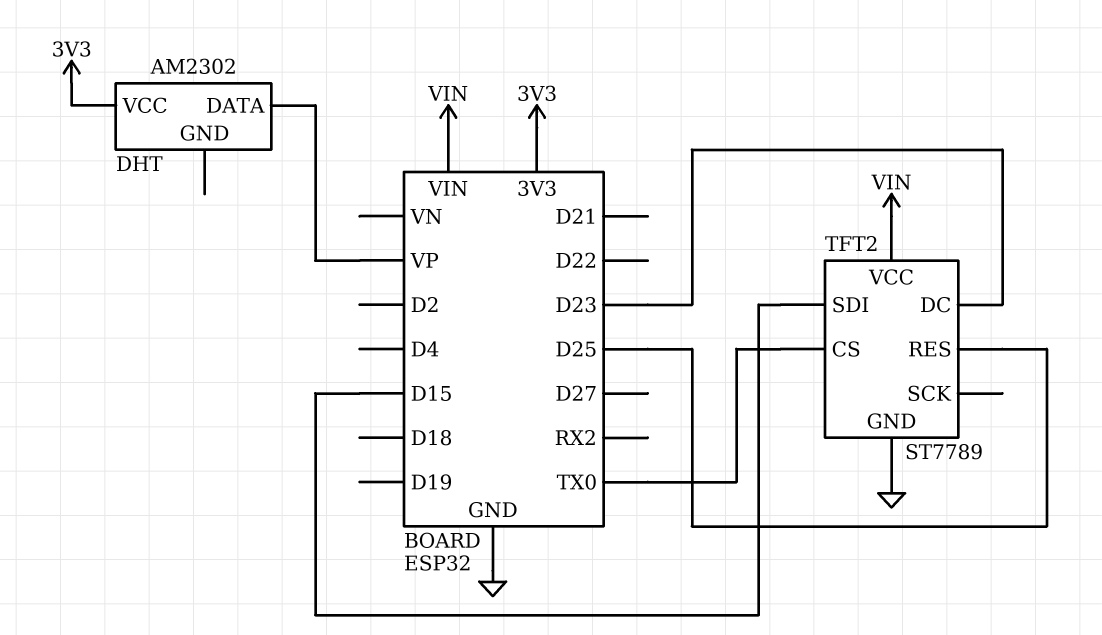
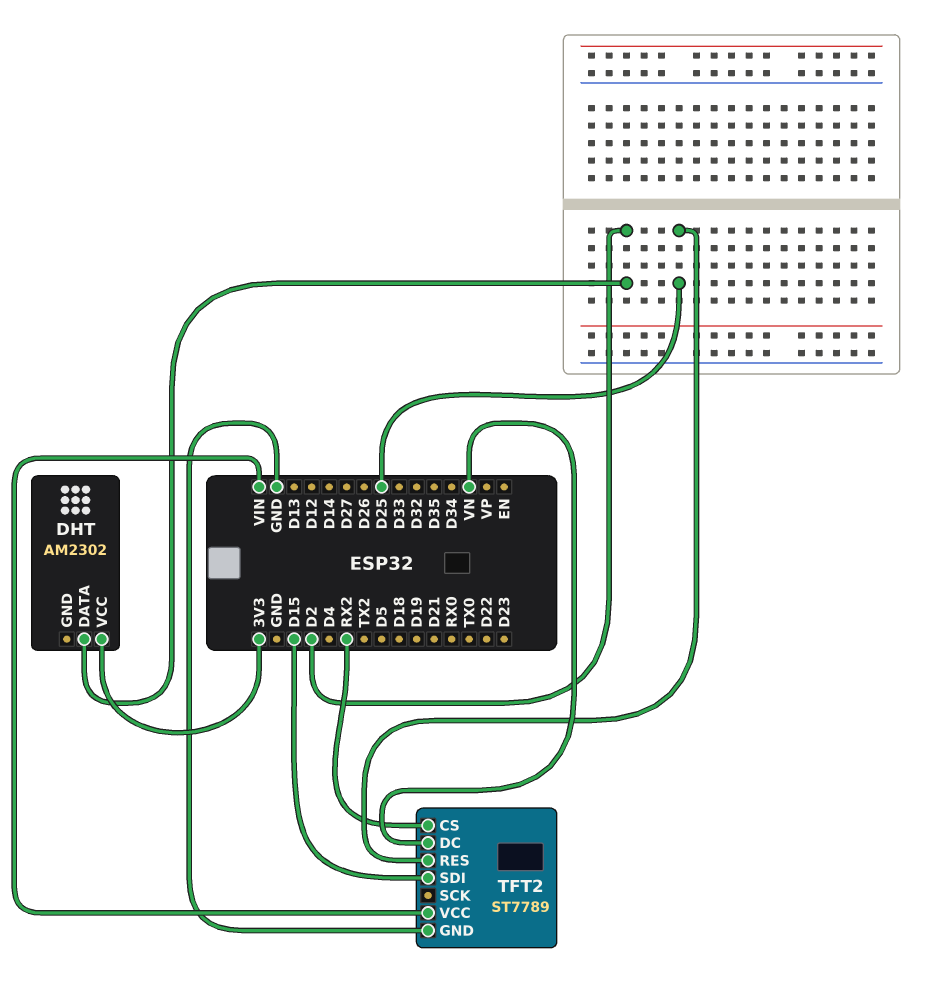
DHT pin DATA: VP -> D2
TFT2 pin CS: TX0 -> RX2
TFT2 pin DC: D23 -> VN

